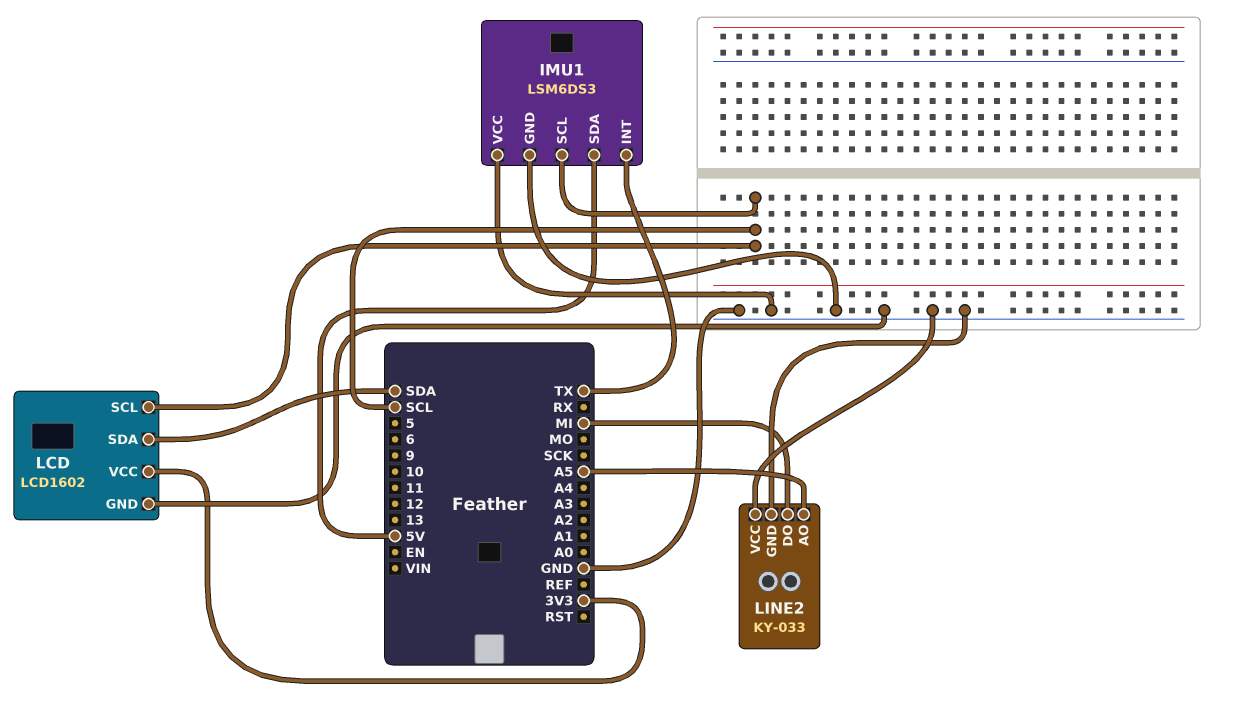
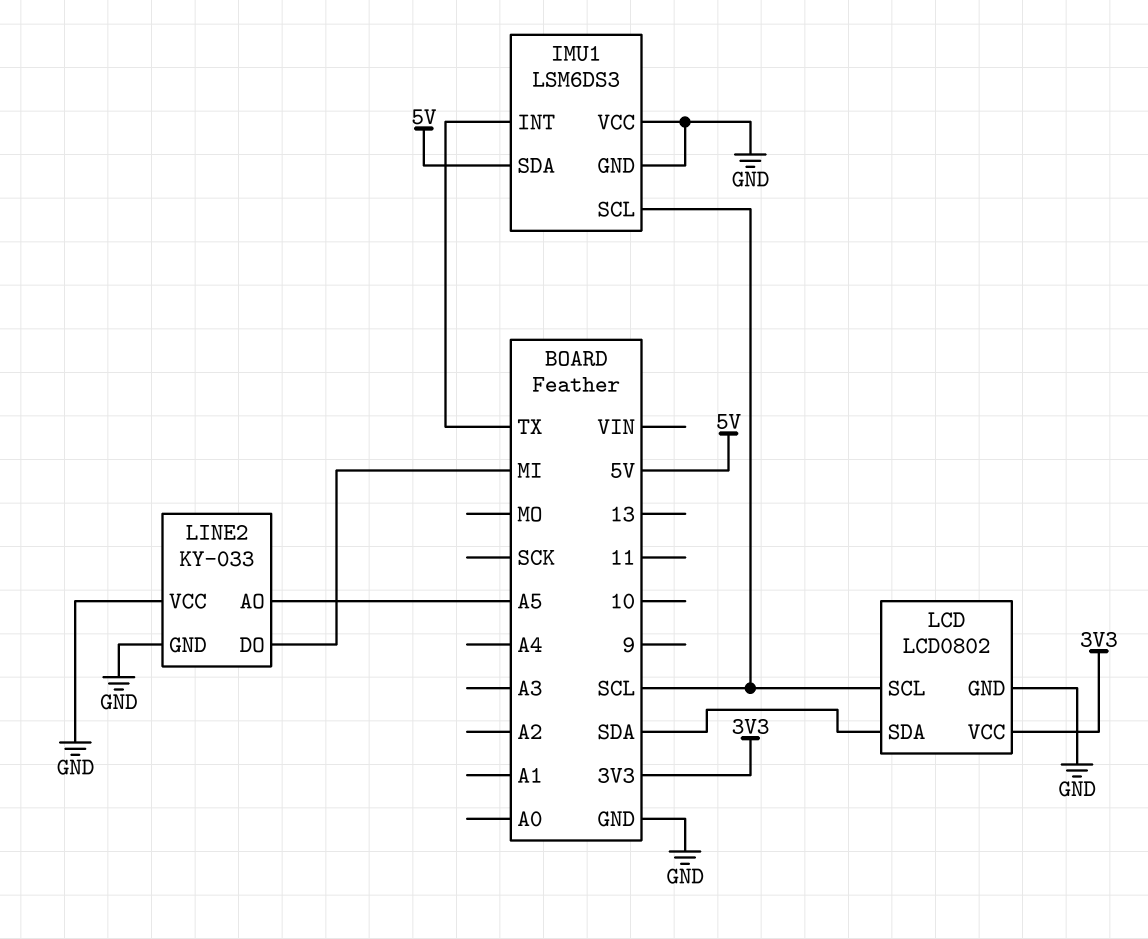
LCD: LCD1602 -> LCD0802

